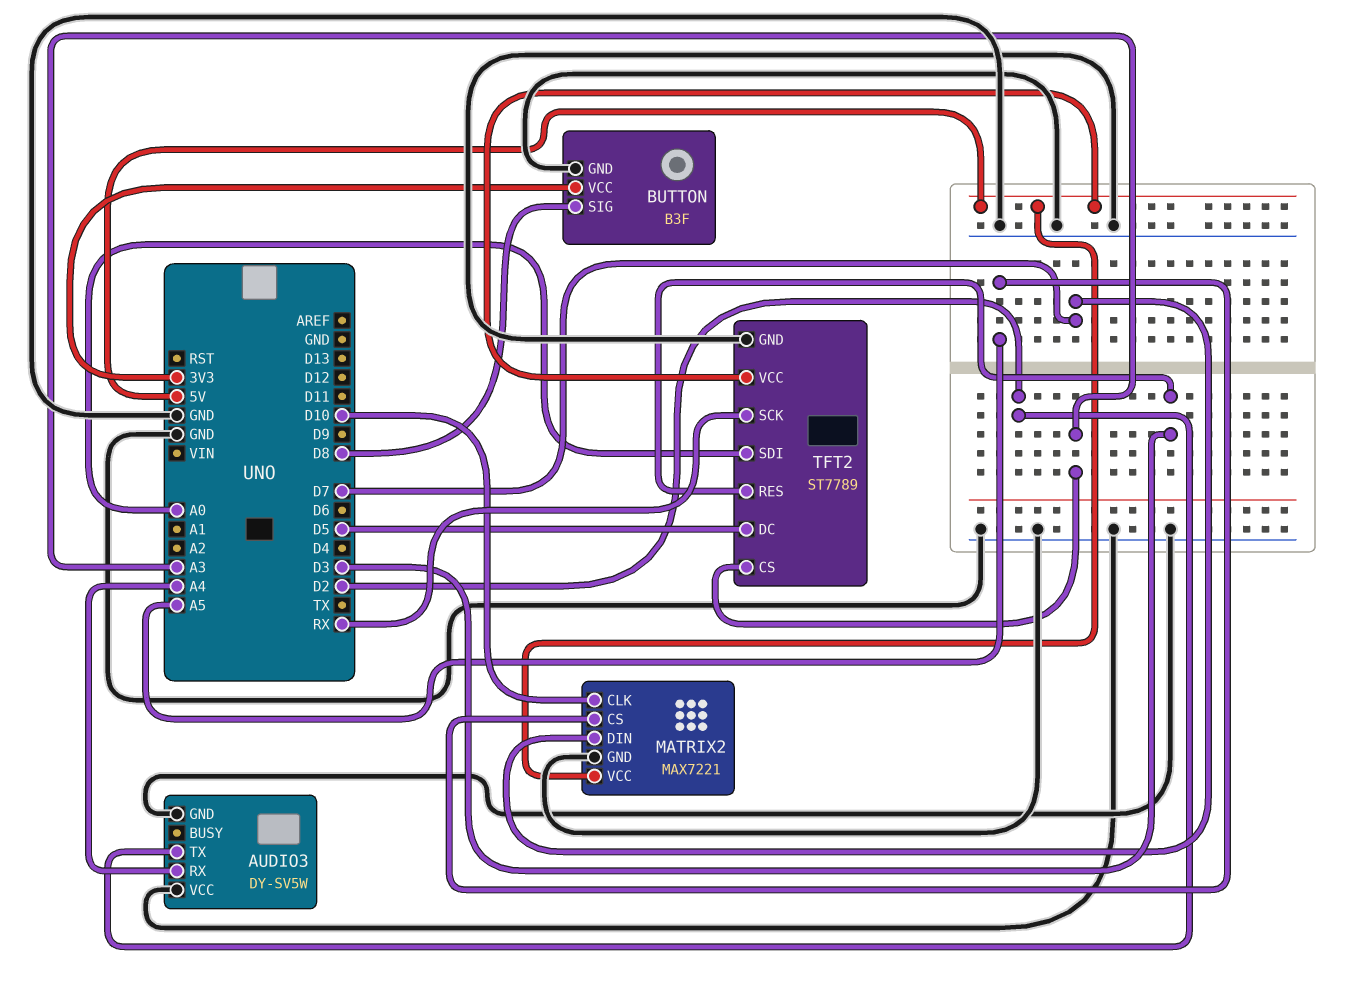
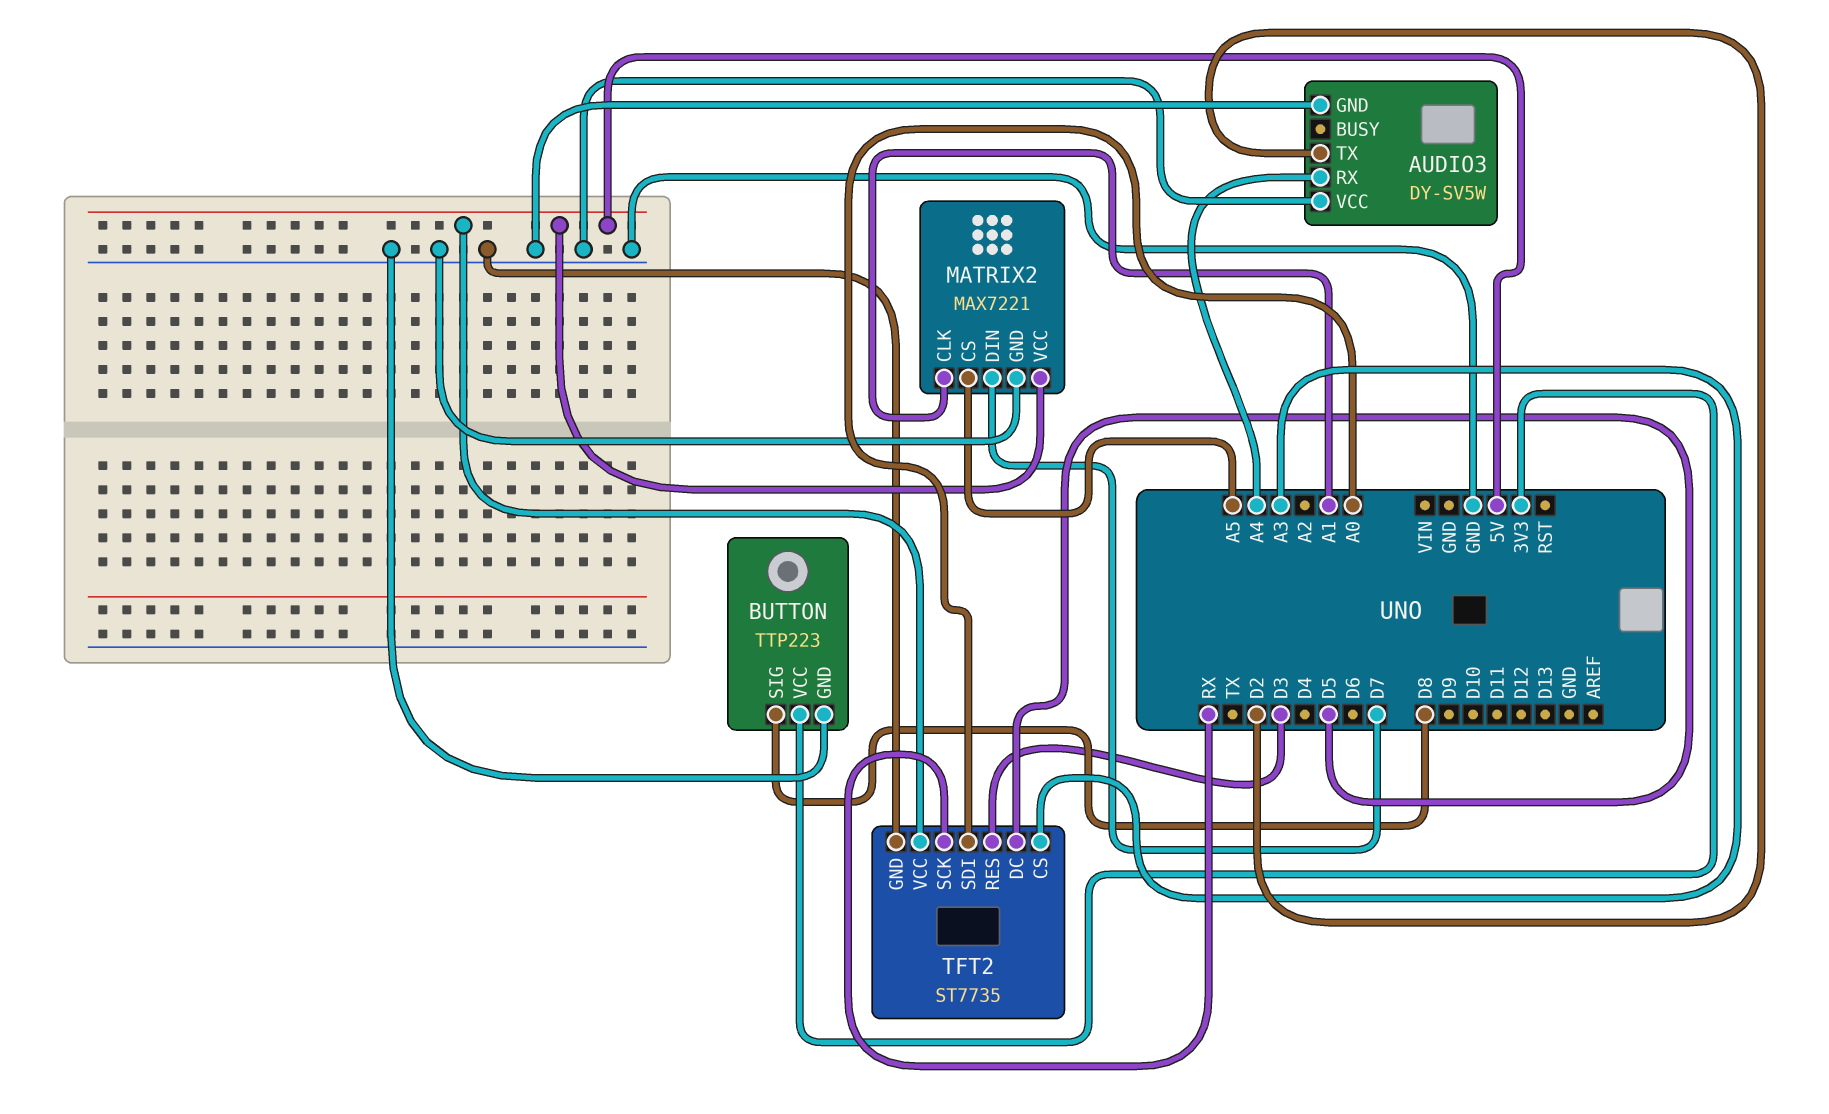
BUTTON: B3F -> TTP223
MATRIX2 pin CLK: D10 -> A1
TFT2: ST7789 -> ST7735

